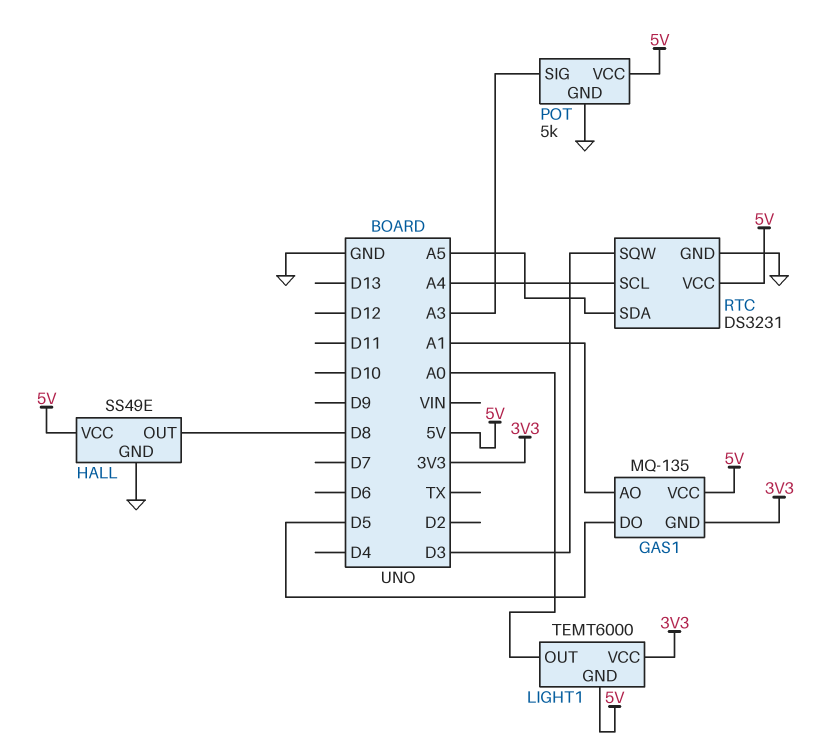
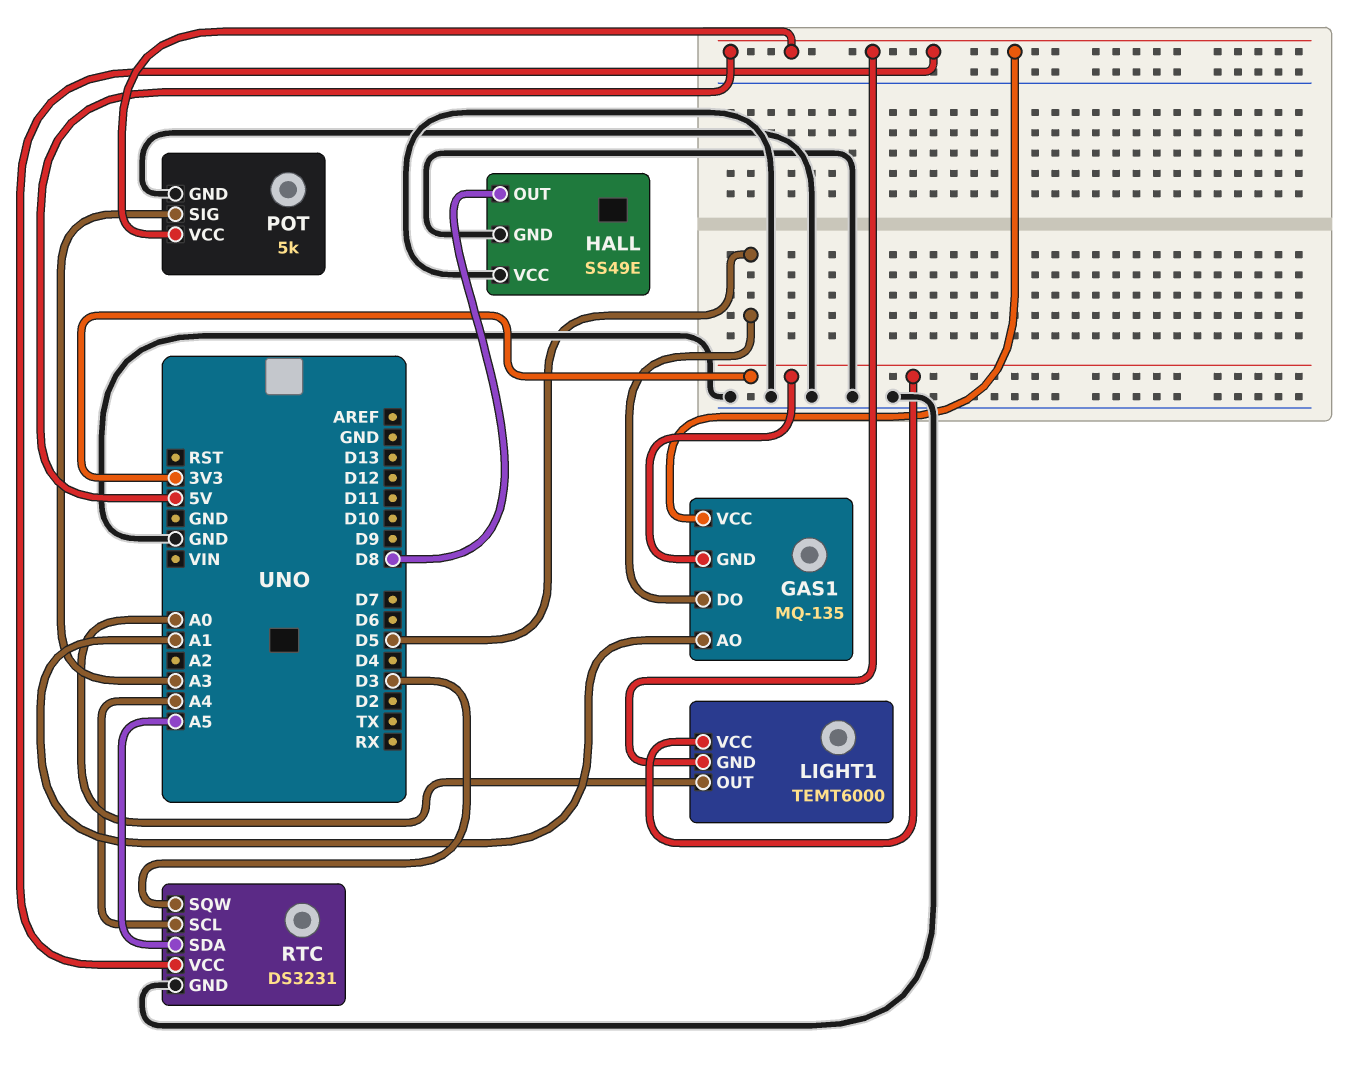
HALL pin VCC: 5V -> GND

